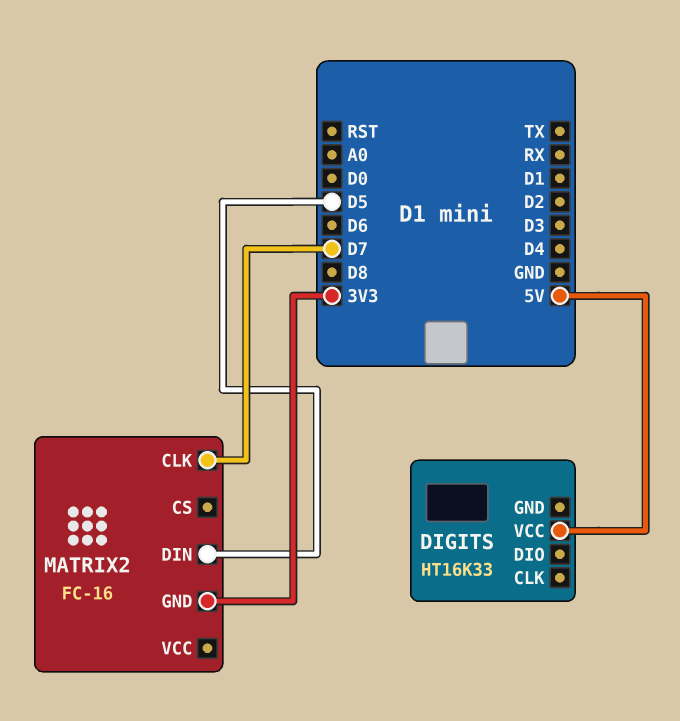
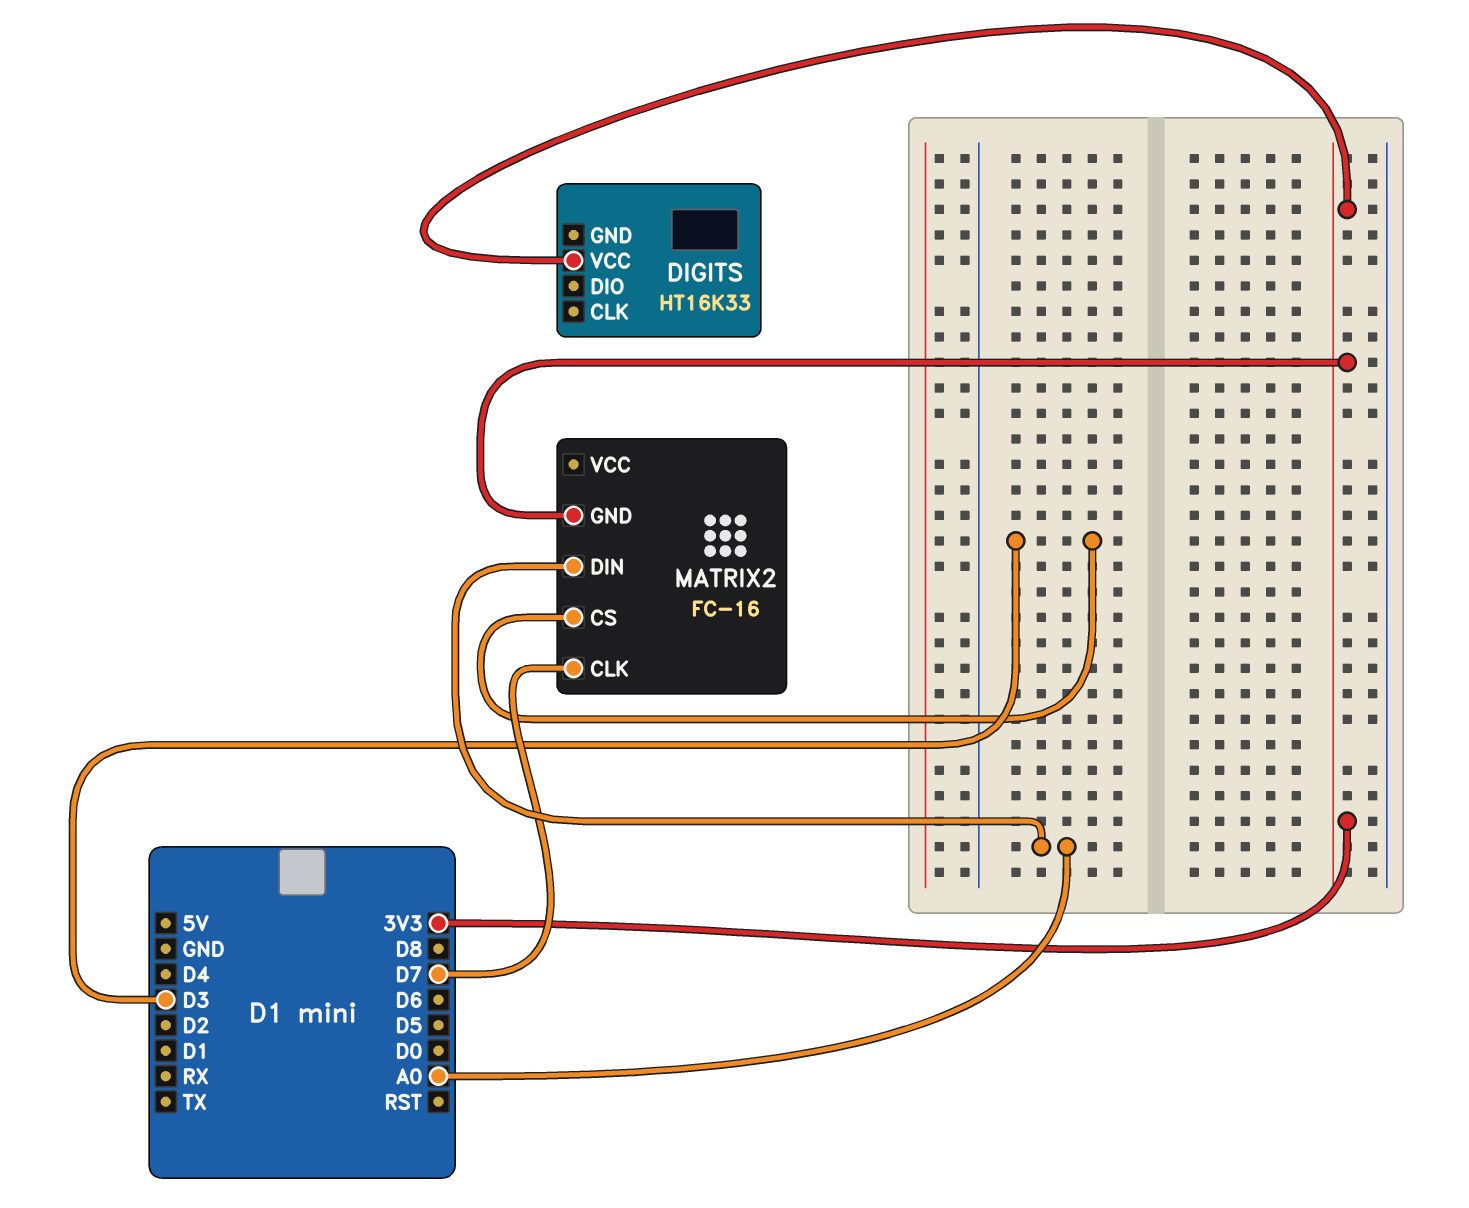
DIGITS pin VCC: 5V -> 3V3
MATRIX2 pin CS: none -> D3
MATRIX2 pin DIN: D5 -> A0

